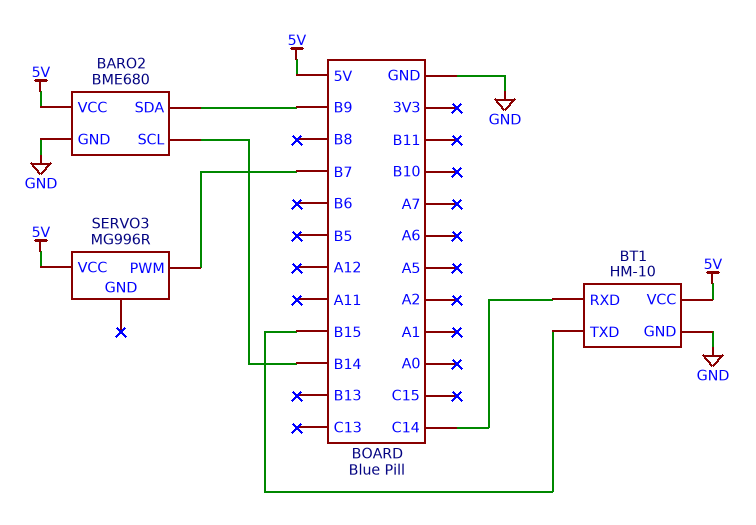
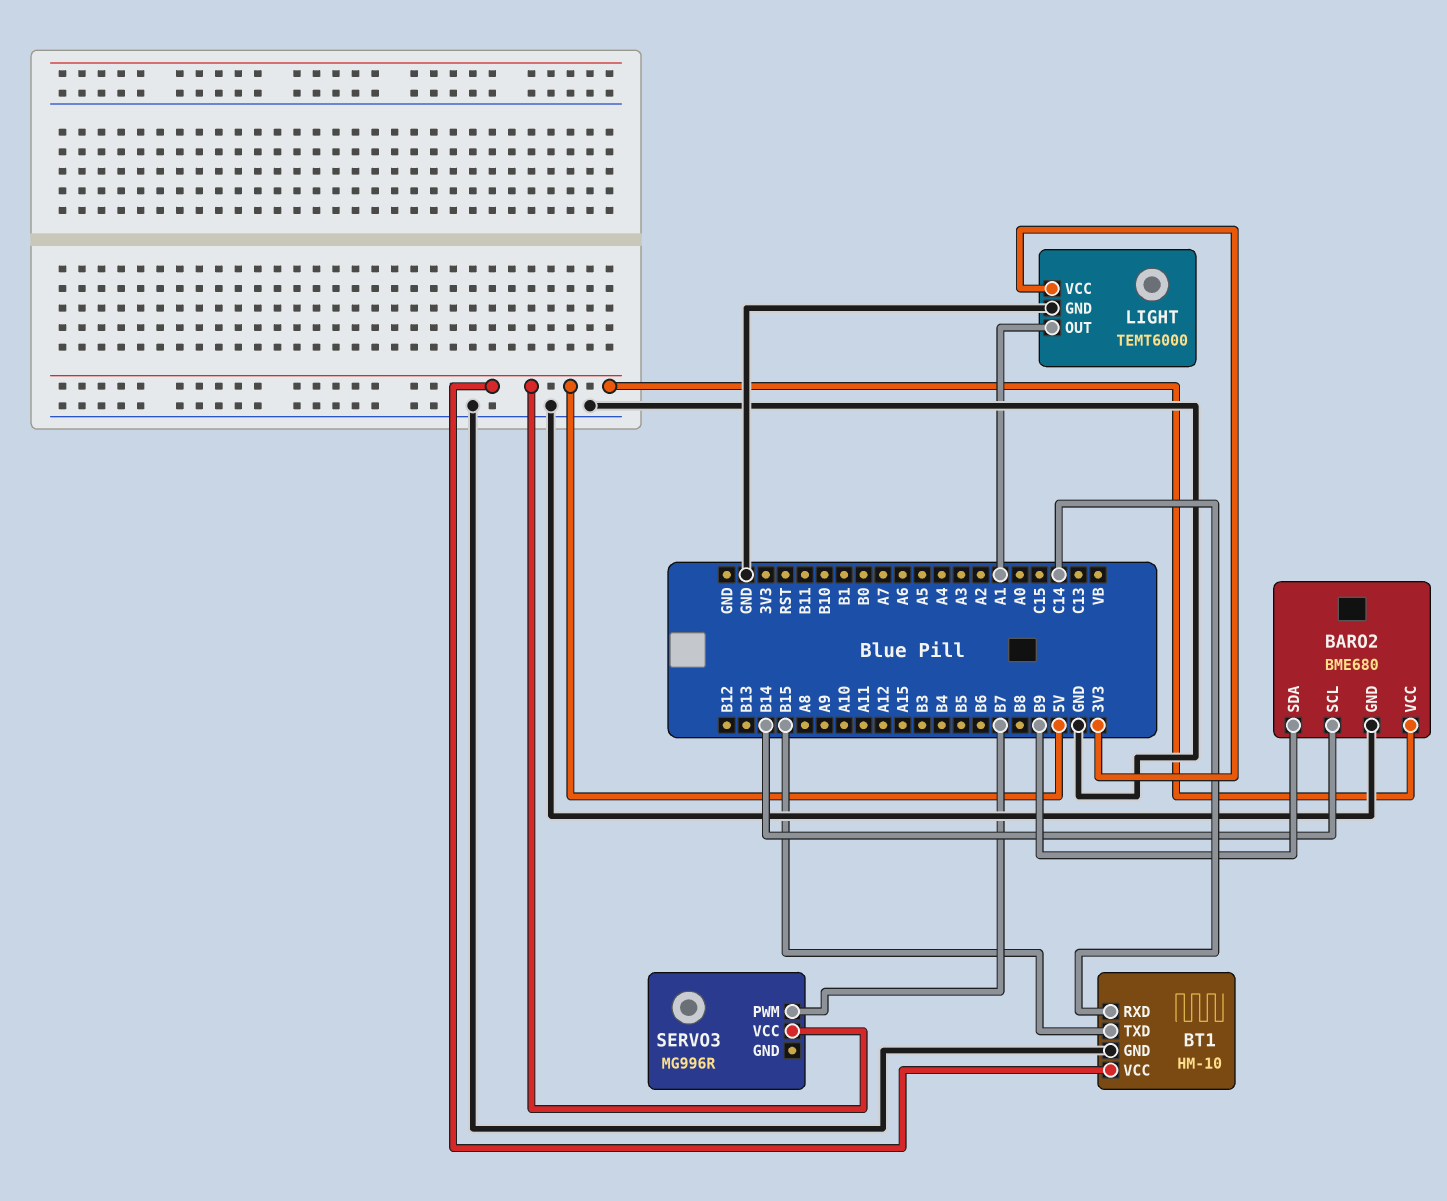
LIGHT: none -> TEMT6000
LIGHT pin GND: none -> GND
LIGHT pin OUT: none -> A1
LIGHT pin VCC: none -> 3V3

